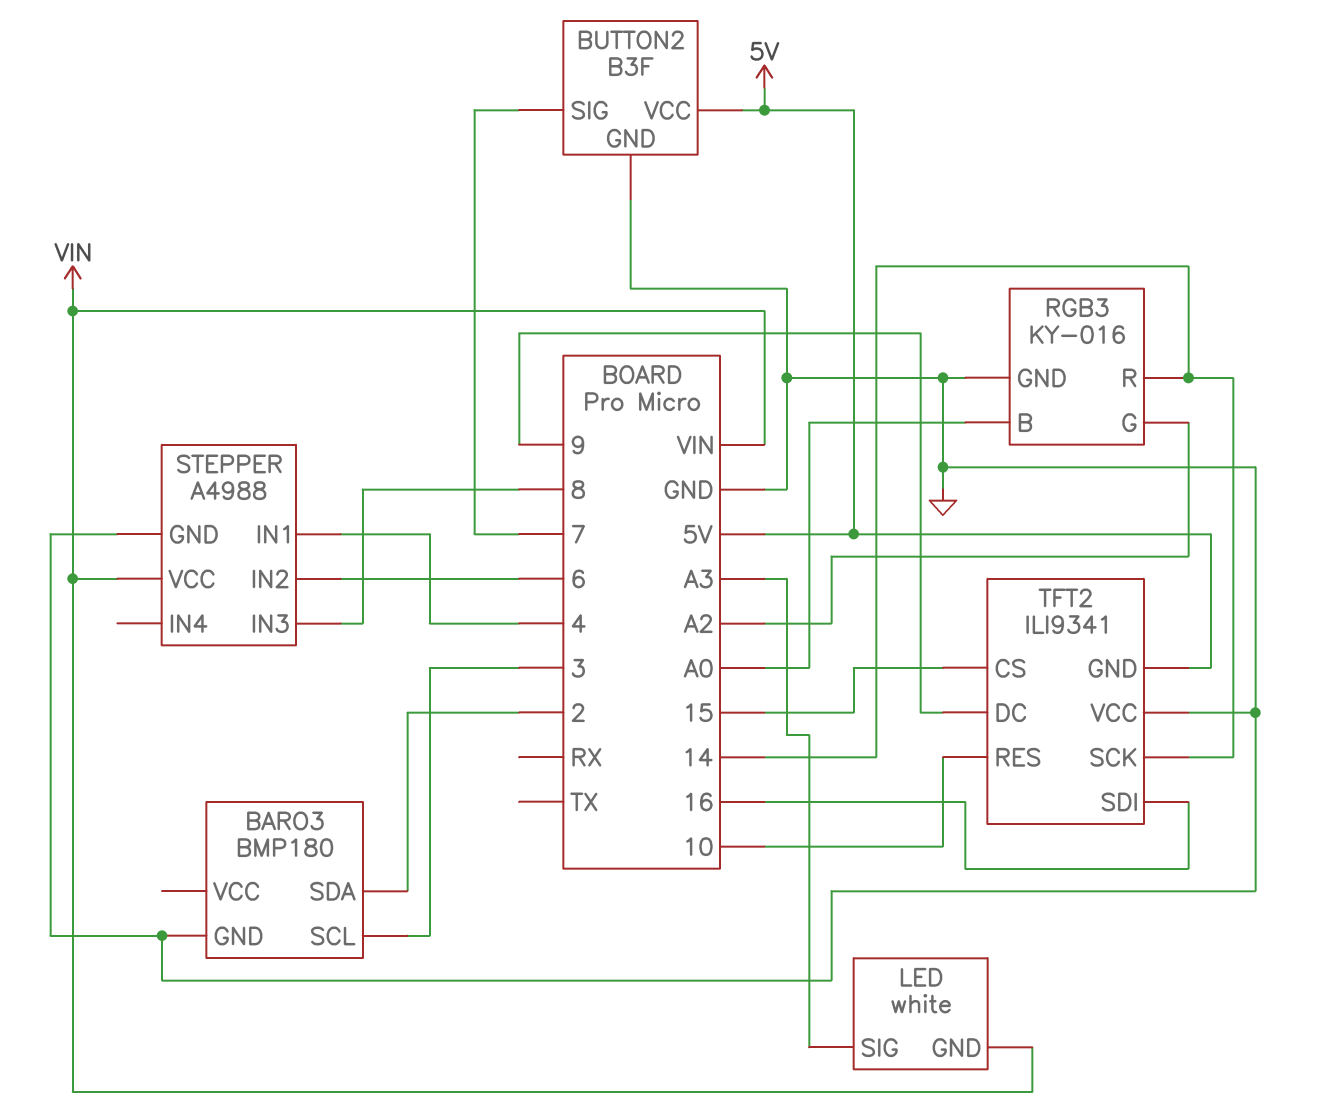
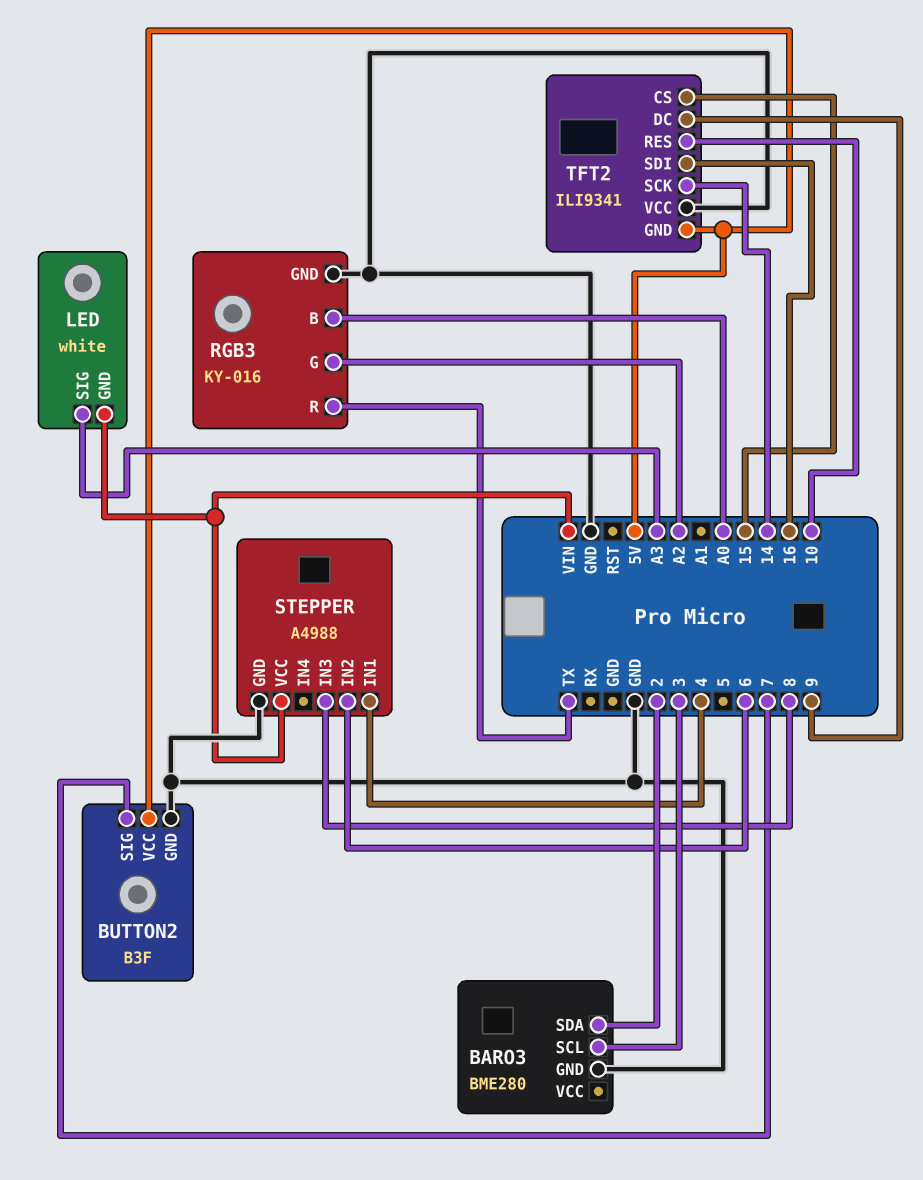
BARO3: BMP180 -> BME280
RGB3 pin R: 14 -> TX

